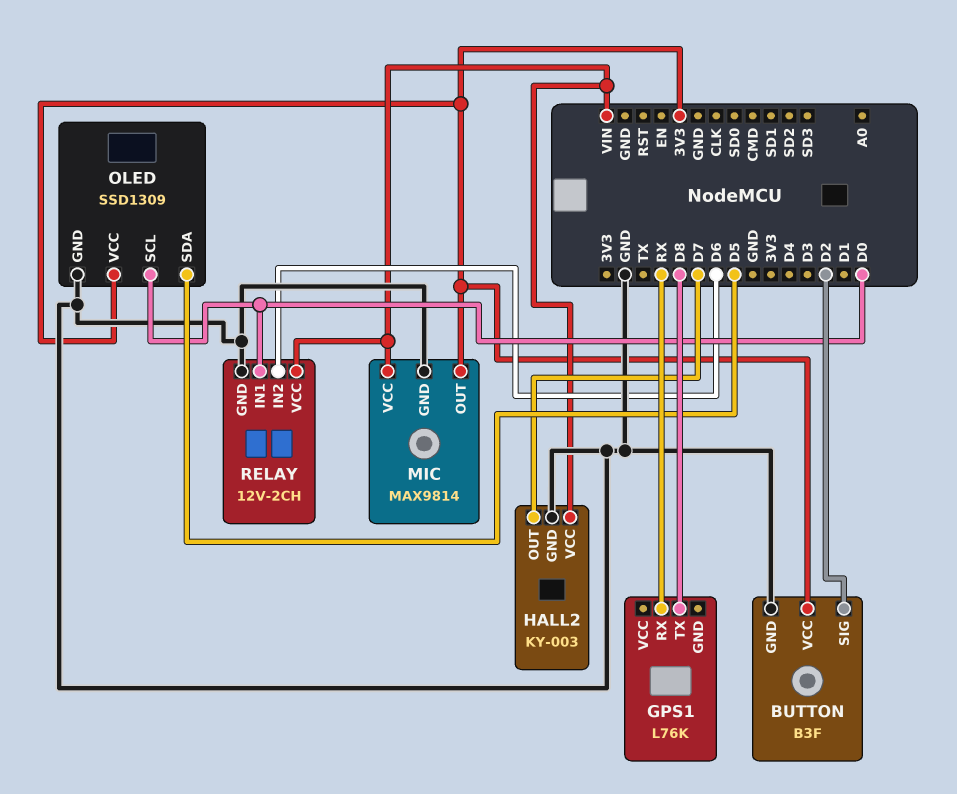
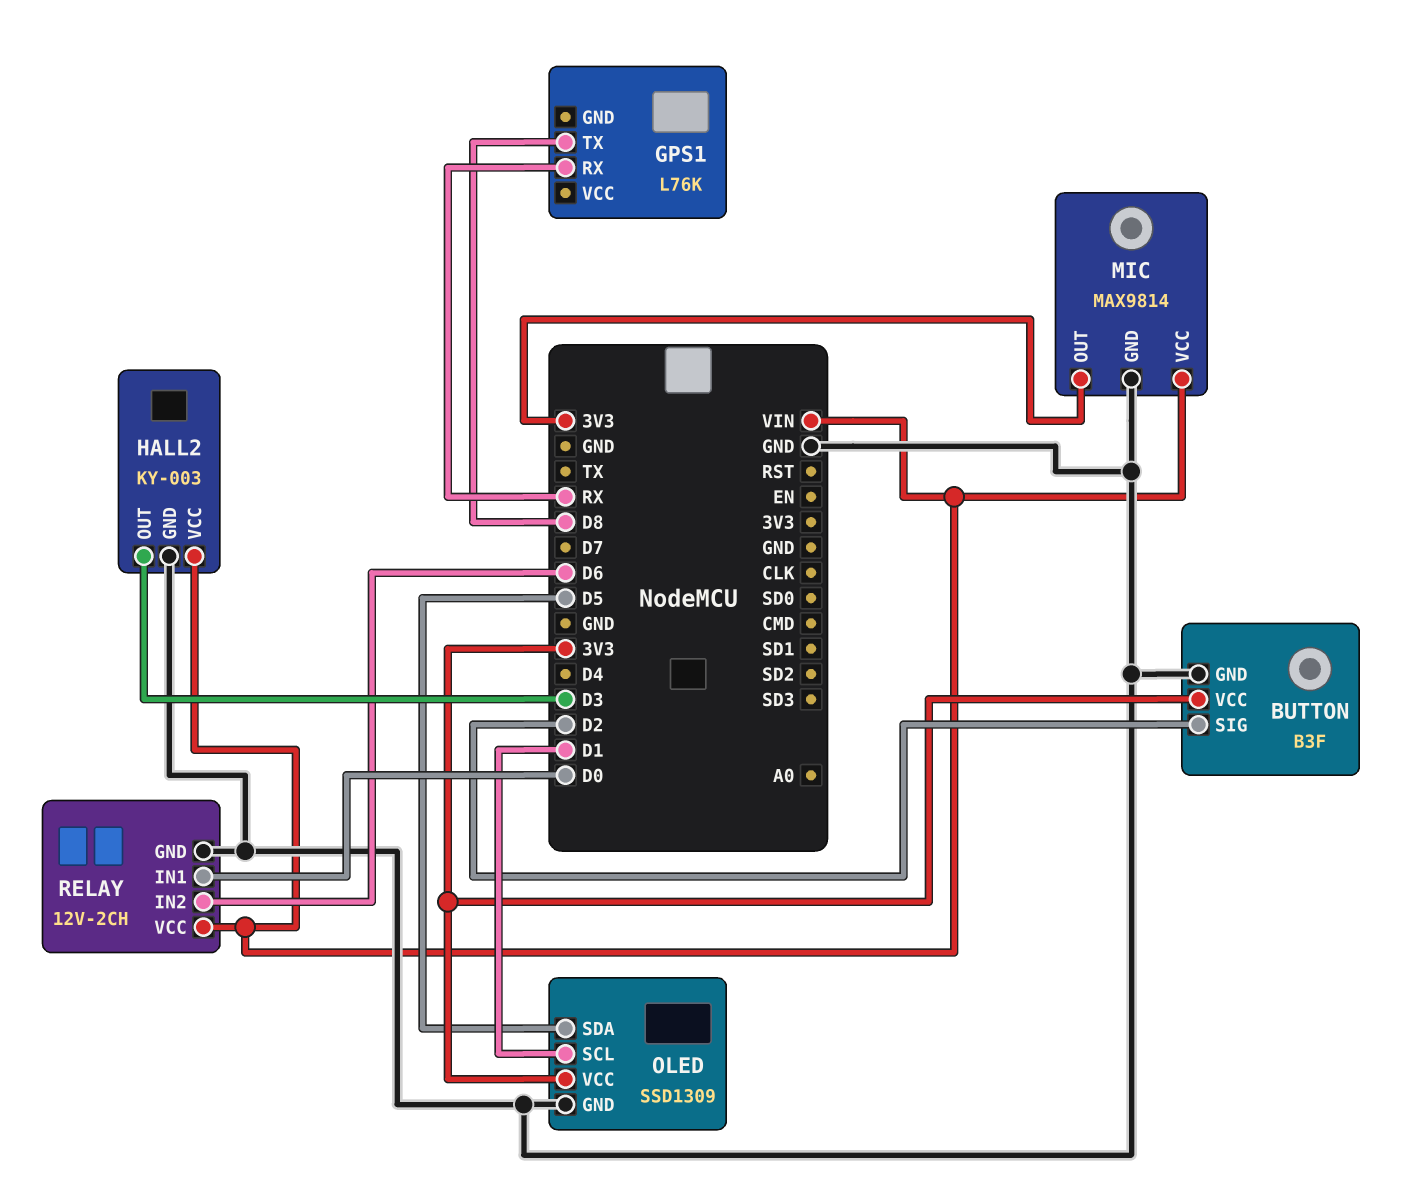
HALL2 pin OUT: D7 -> D3
OLED pin SCL: D0 -> D1

